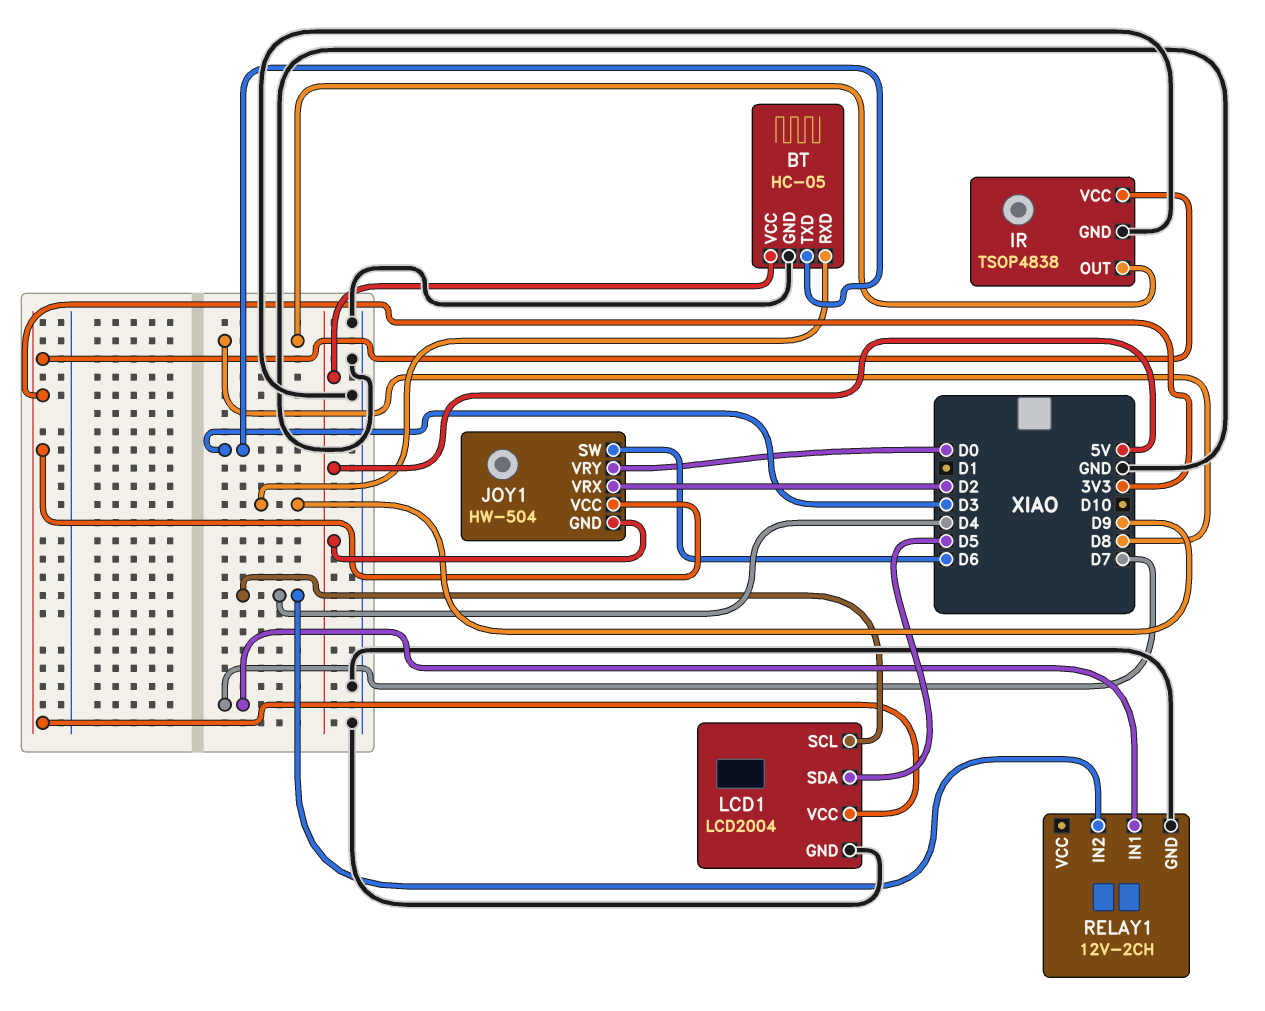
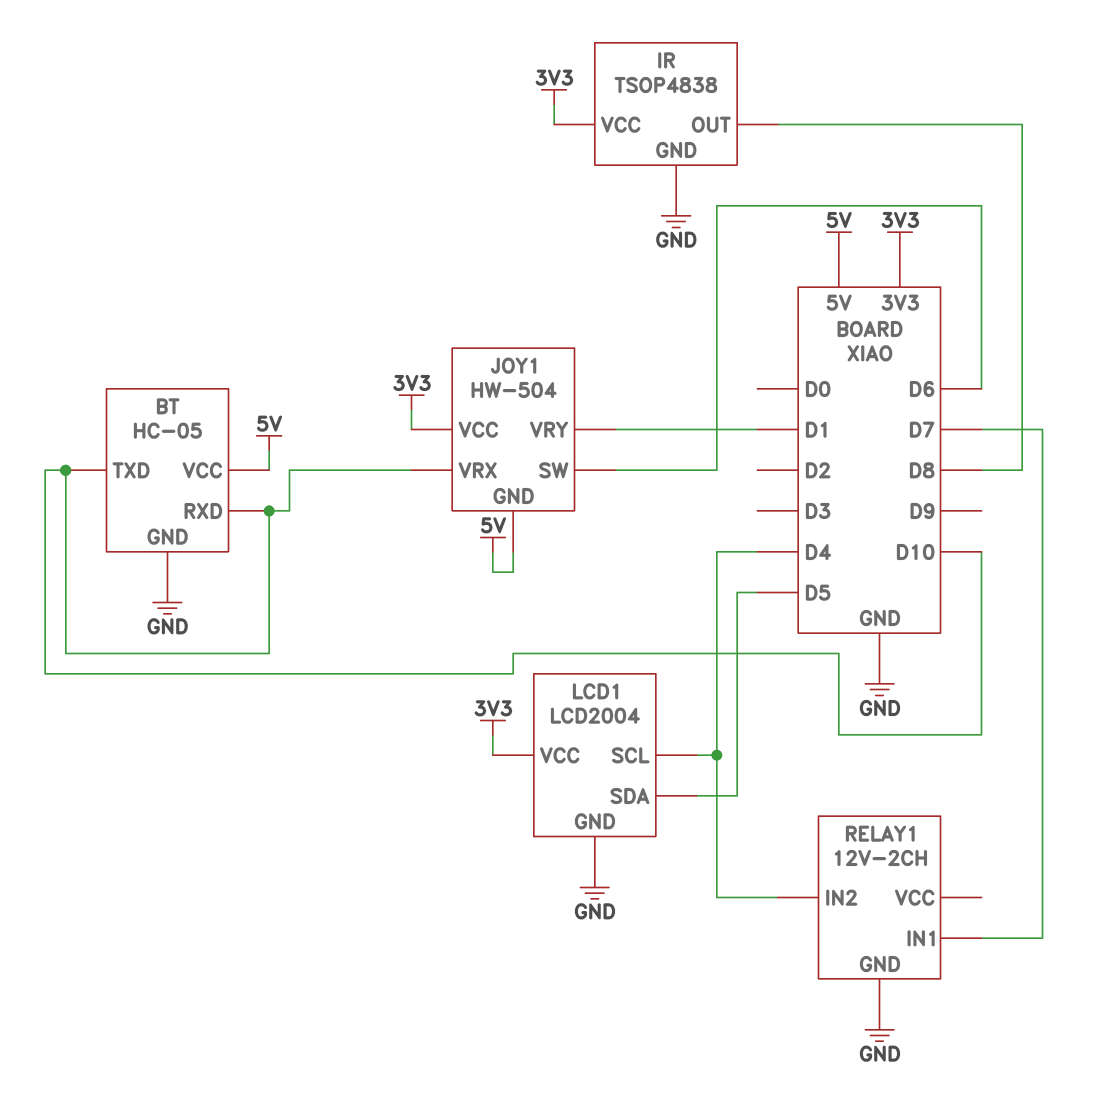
BT pin RXD: D9 -> D10
BT pin TXD: D3 -> D10
JOY1 pin VRX: D2 -> D10
JOY1 pin VRY: D0 -> D1

